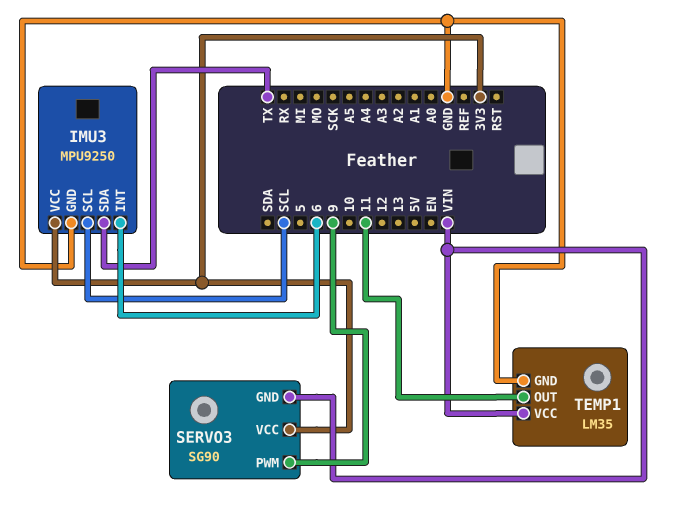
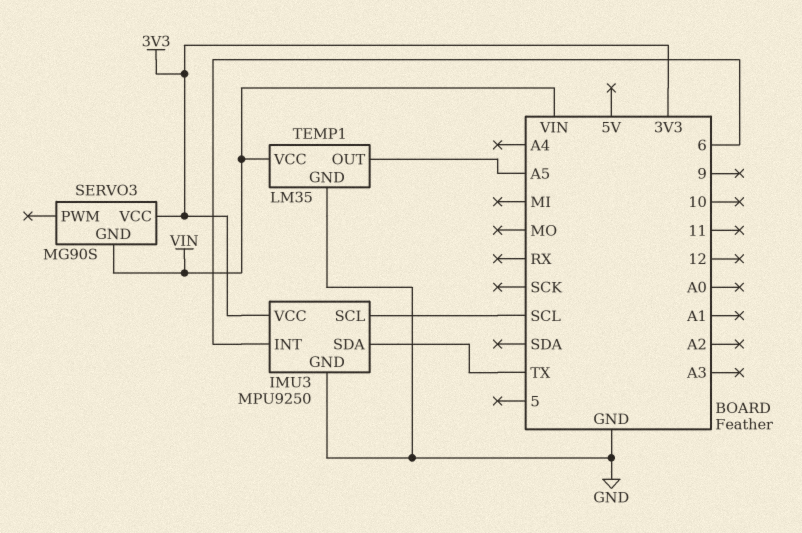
SERVO3: SG90 -> MG90S
SERVO3 pin PWM: 9 -> none
TEMP1 pin OUT: 11 -> A5

